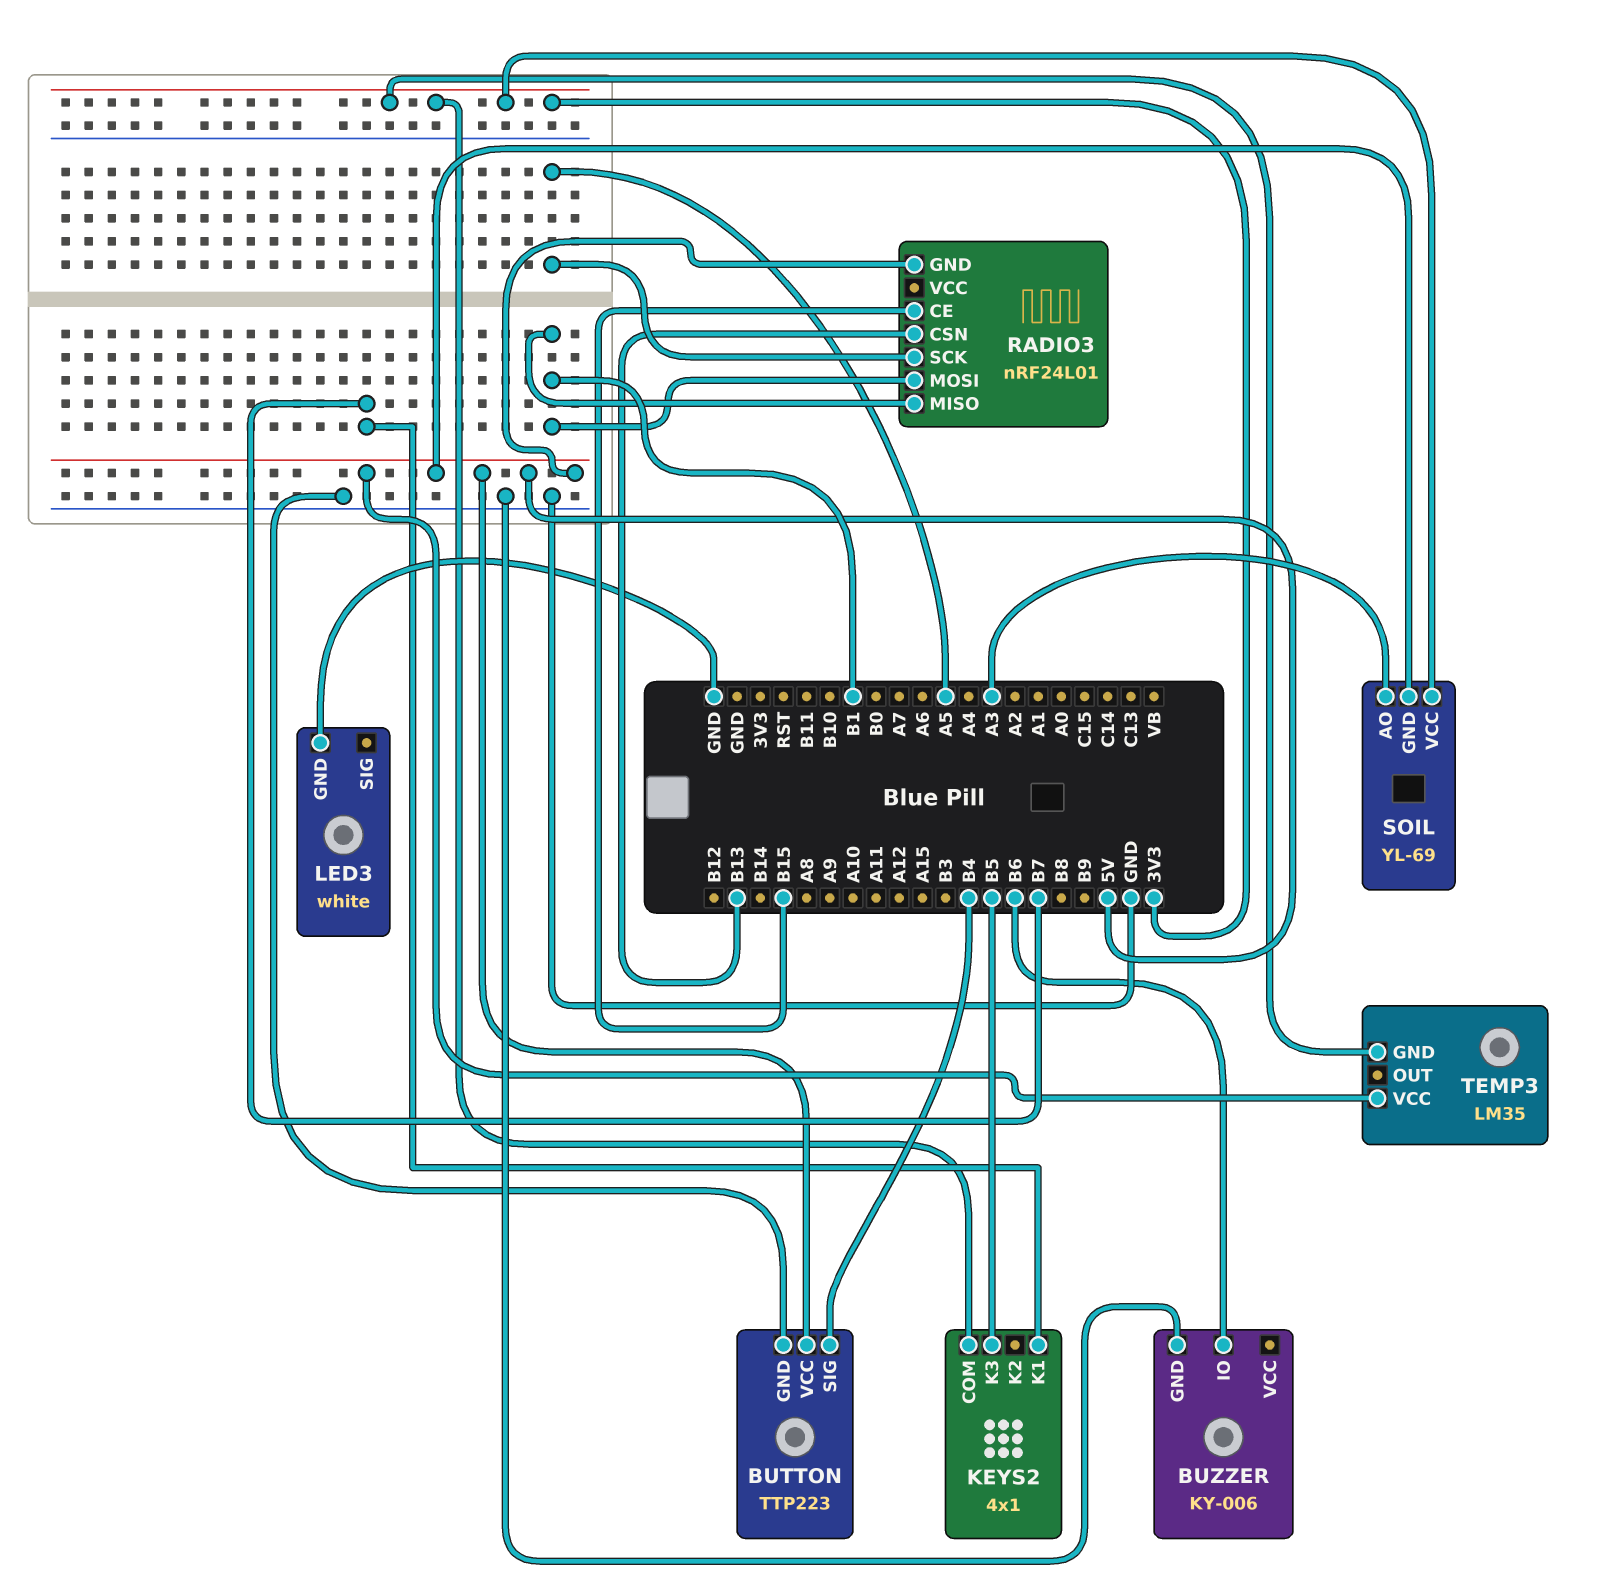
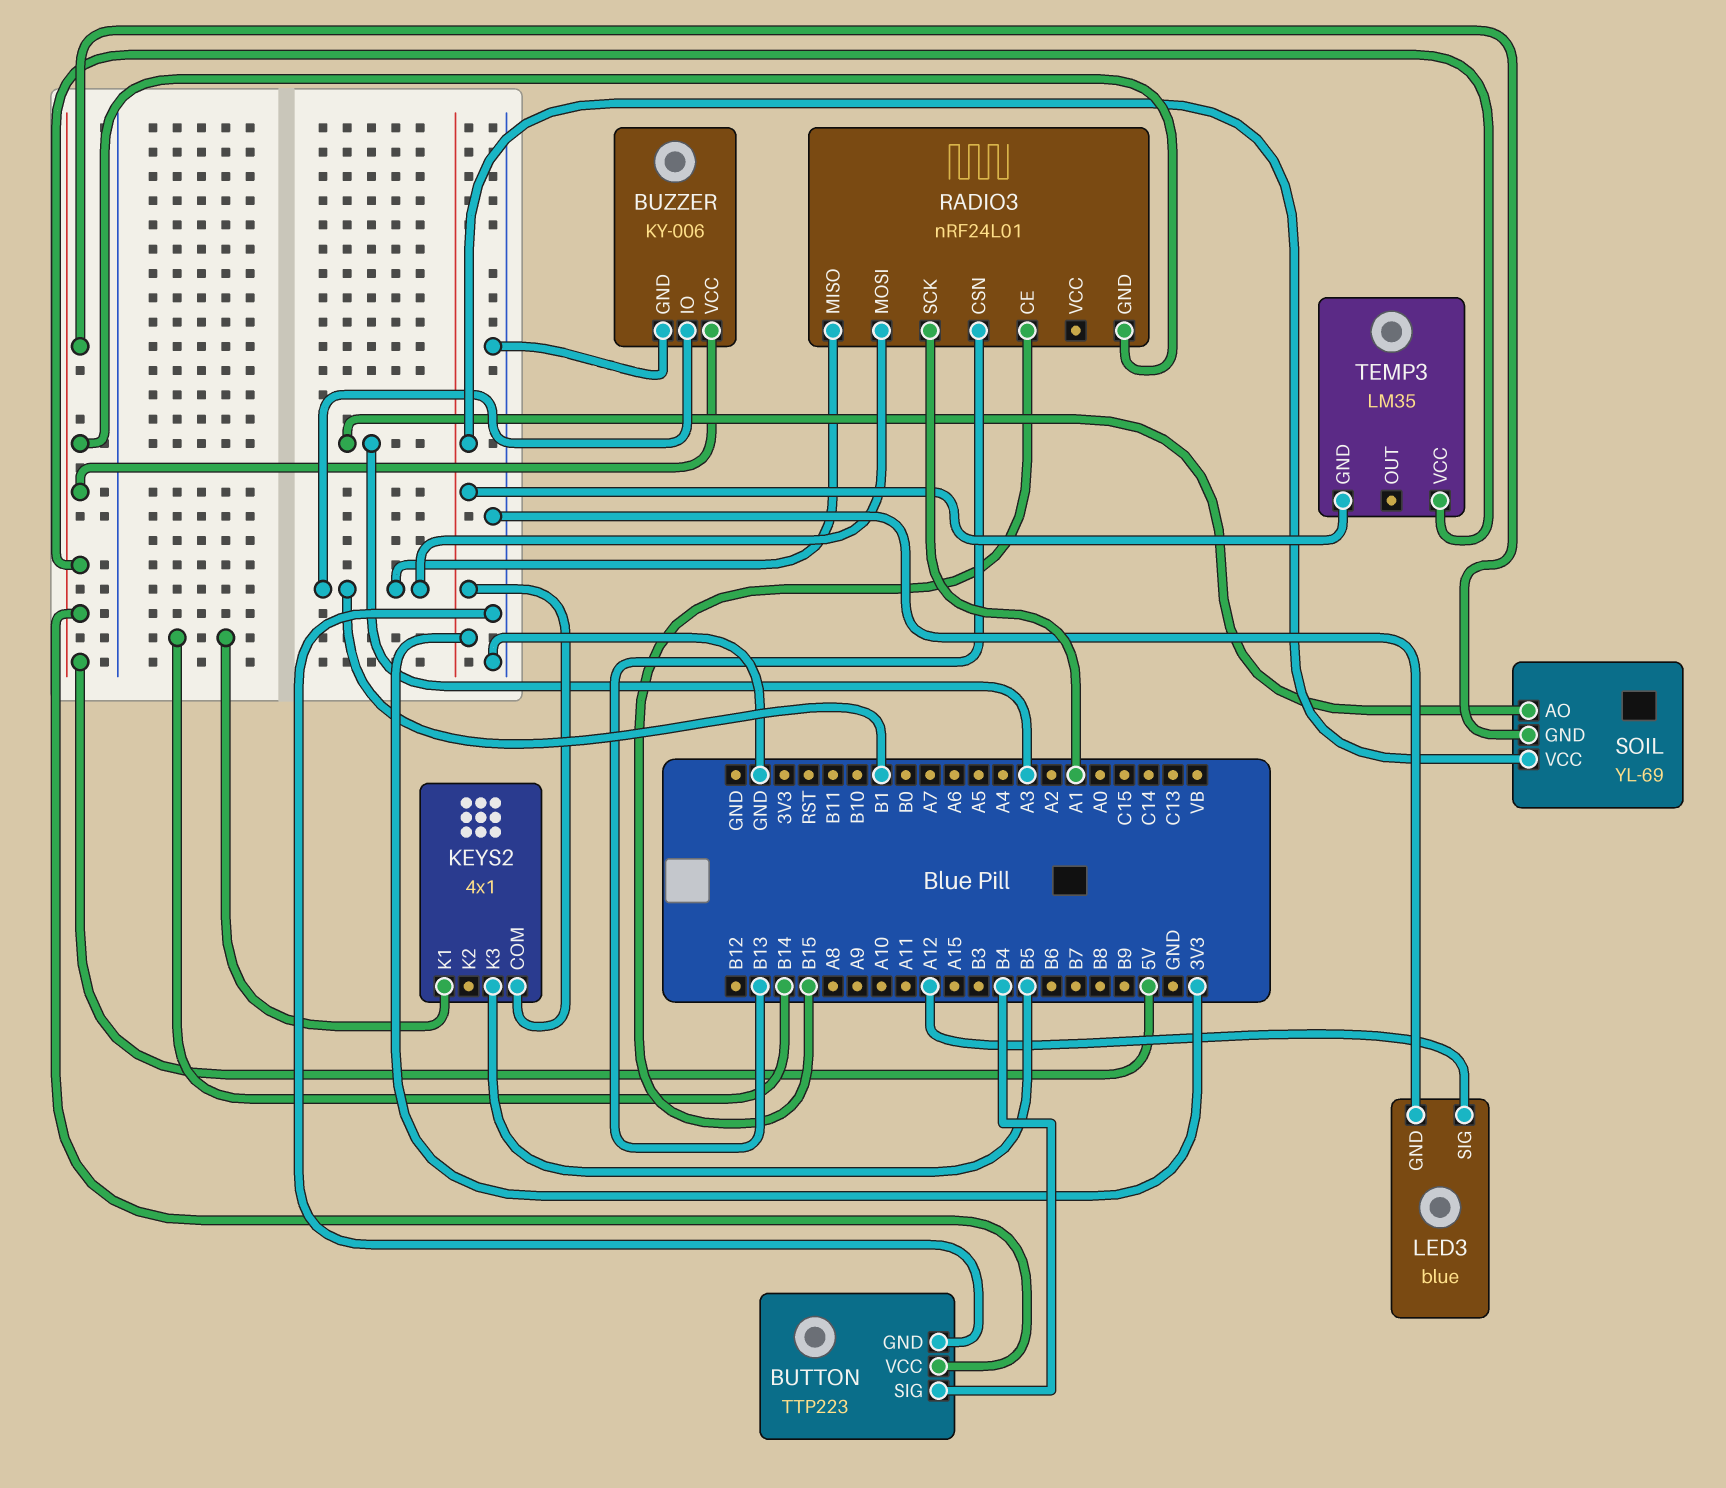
BUZZER pin IO: B6 -> B1
BUZZER pin VCC: none -> 5V
KEYS2 pin K1: B7 -> B14
LED3: white -> blue
LED3 pin SIG: none -> A12
RADIO3 pin SCK: A5 -> A1

